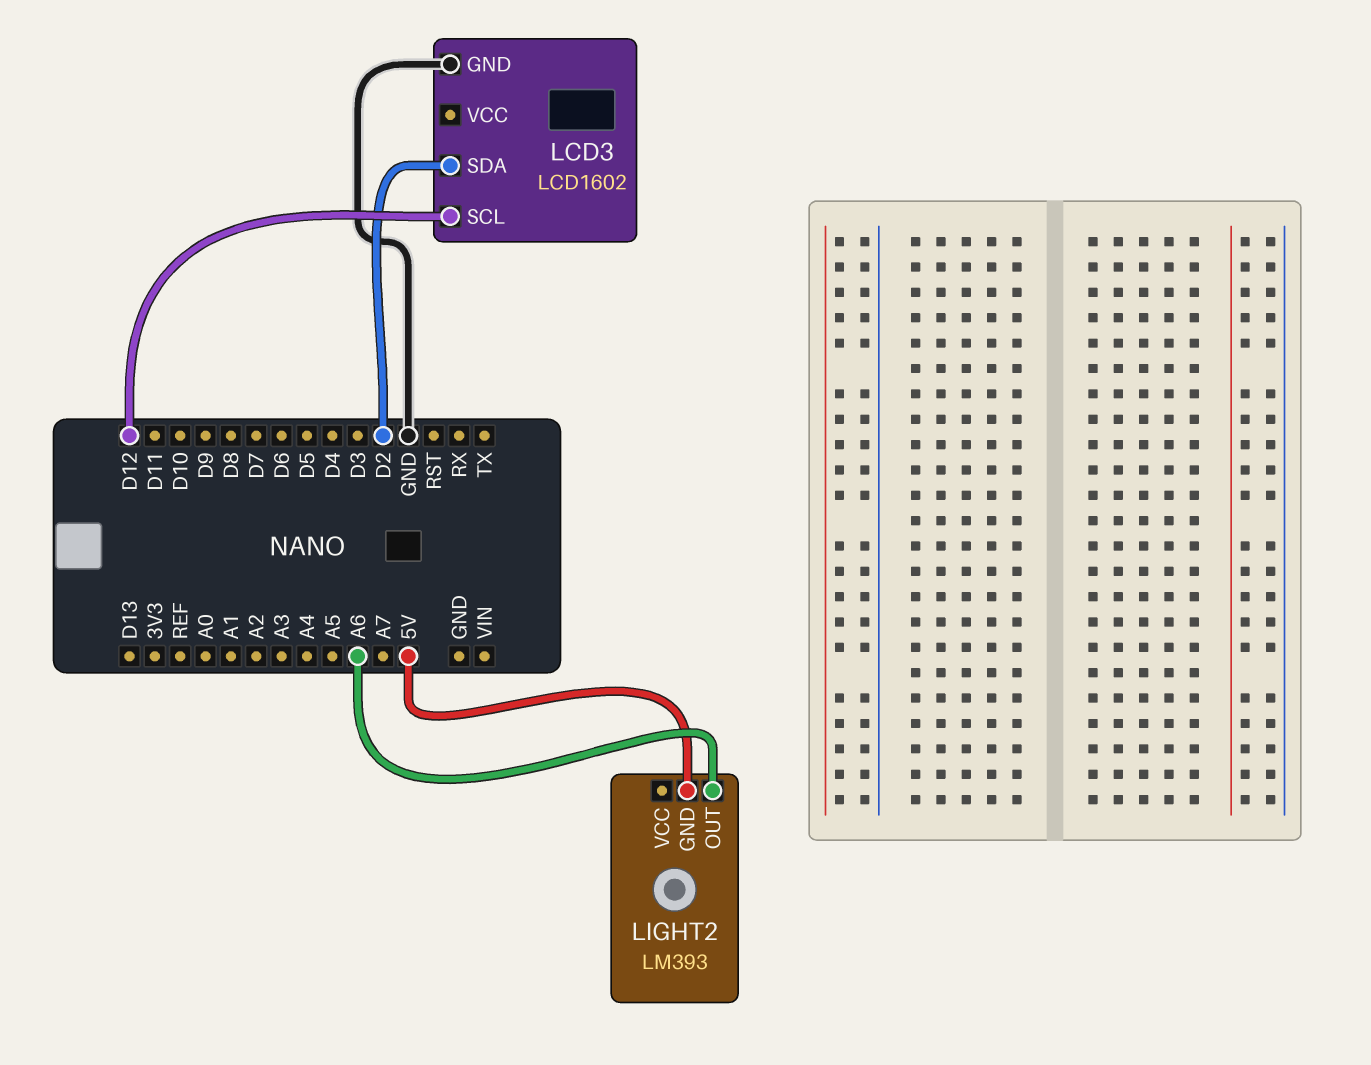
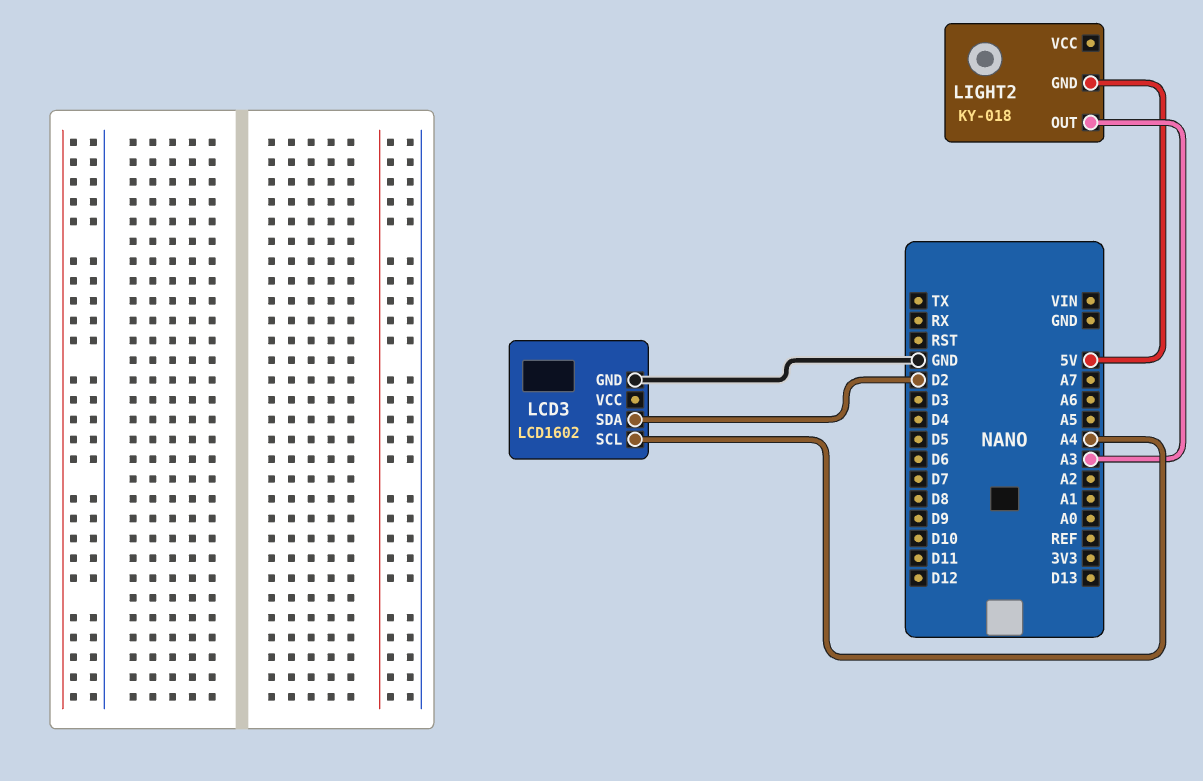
LCD3 pin SCL: D12 -> A4
LIGHT2: LM393 -> KY-018
LIGHT2 pin OUT: A6 -> A3

